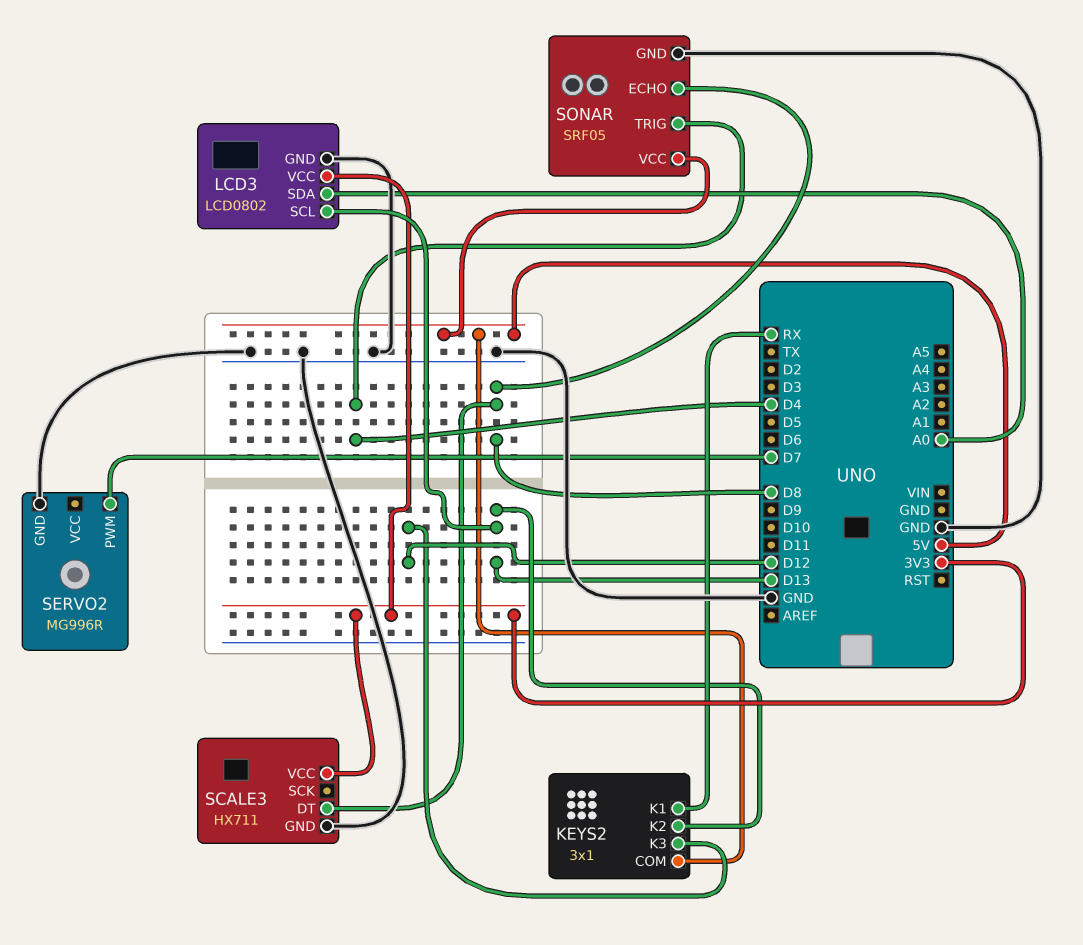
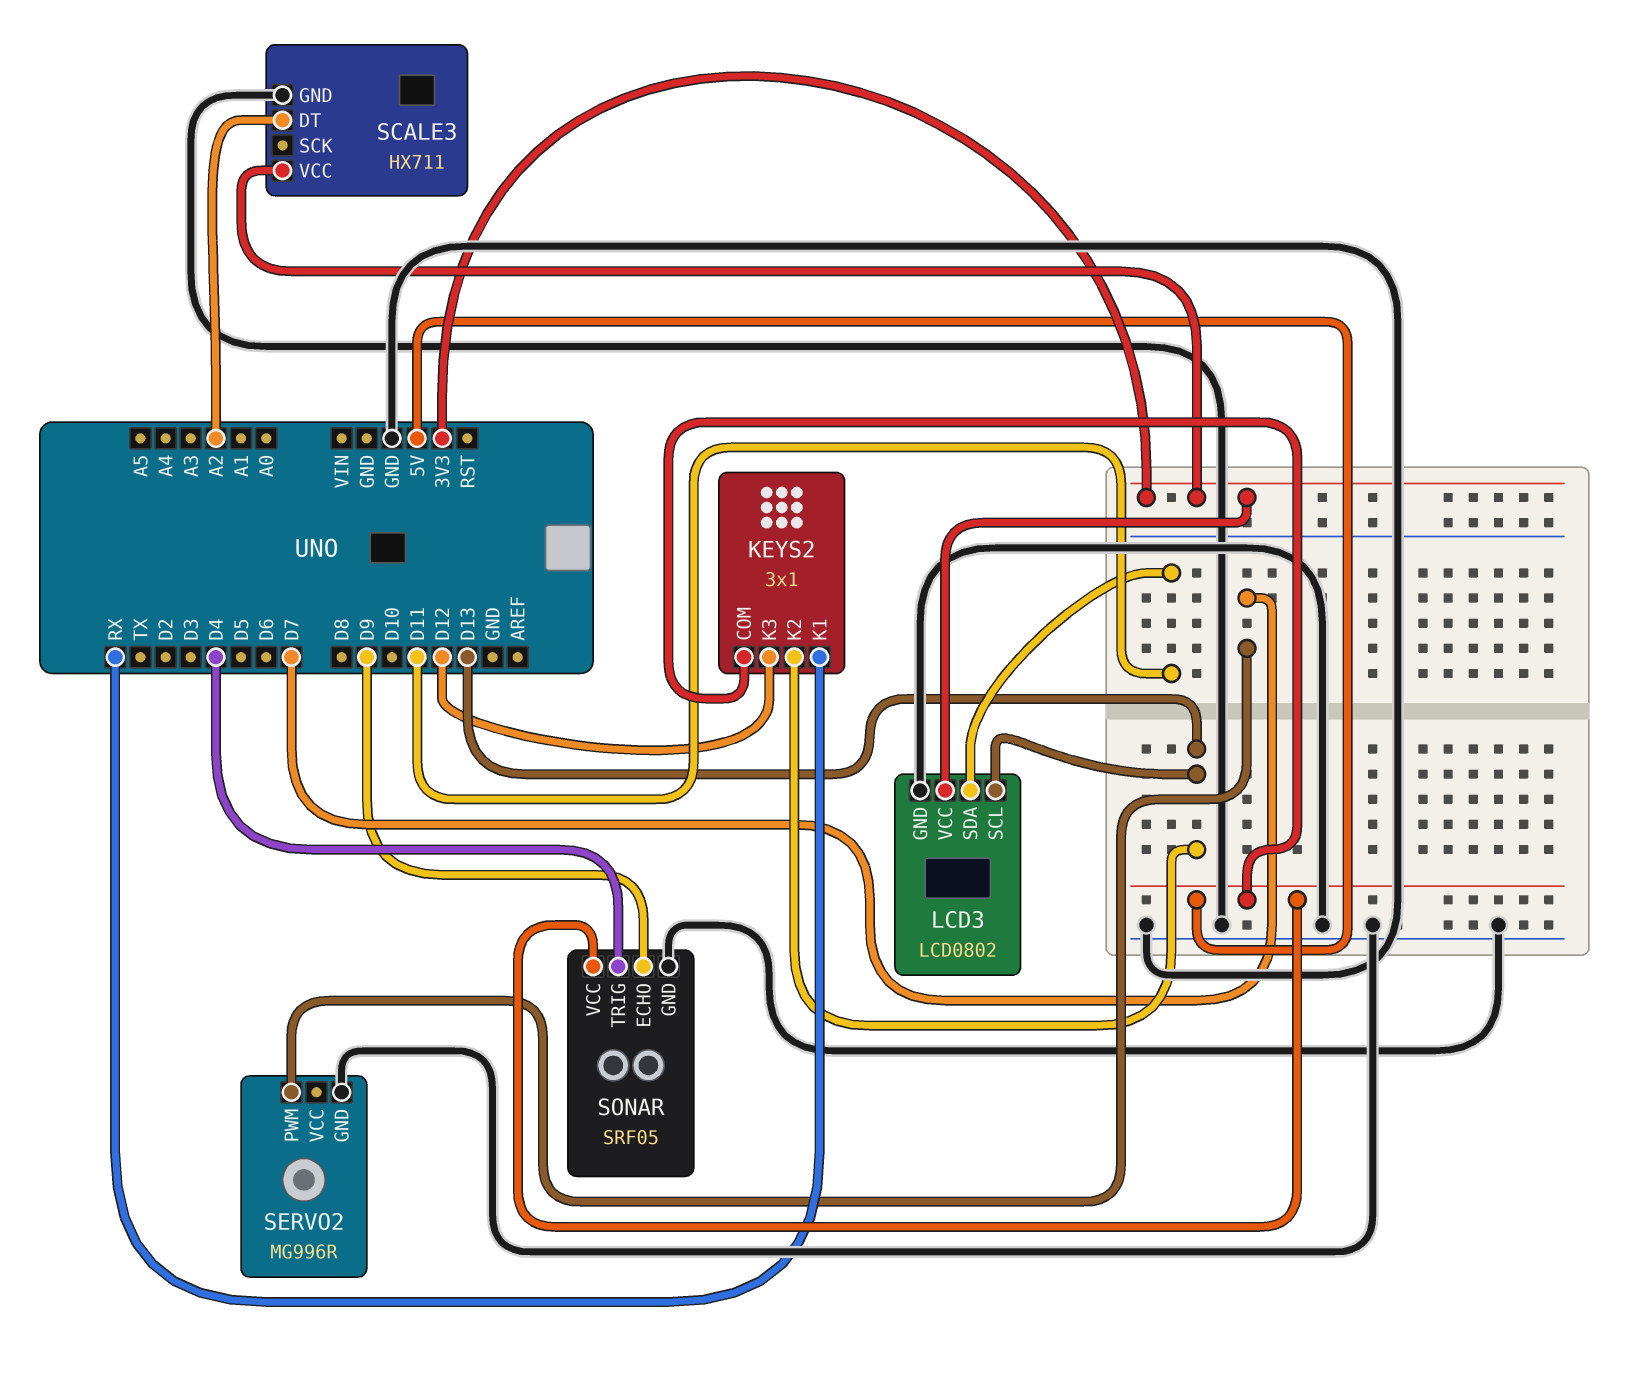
LCD3 pin SDA: A0 -> D11
SCALE3 pin DT: D8 -> A2
SONAR pin ECHO: D8 -> D9

